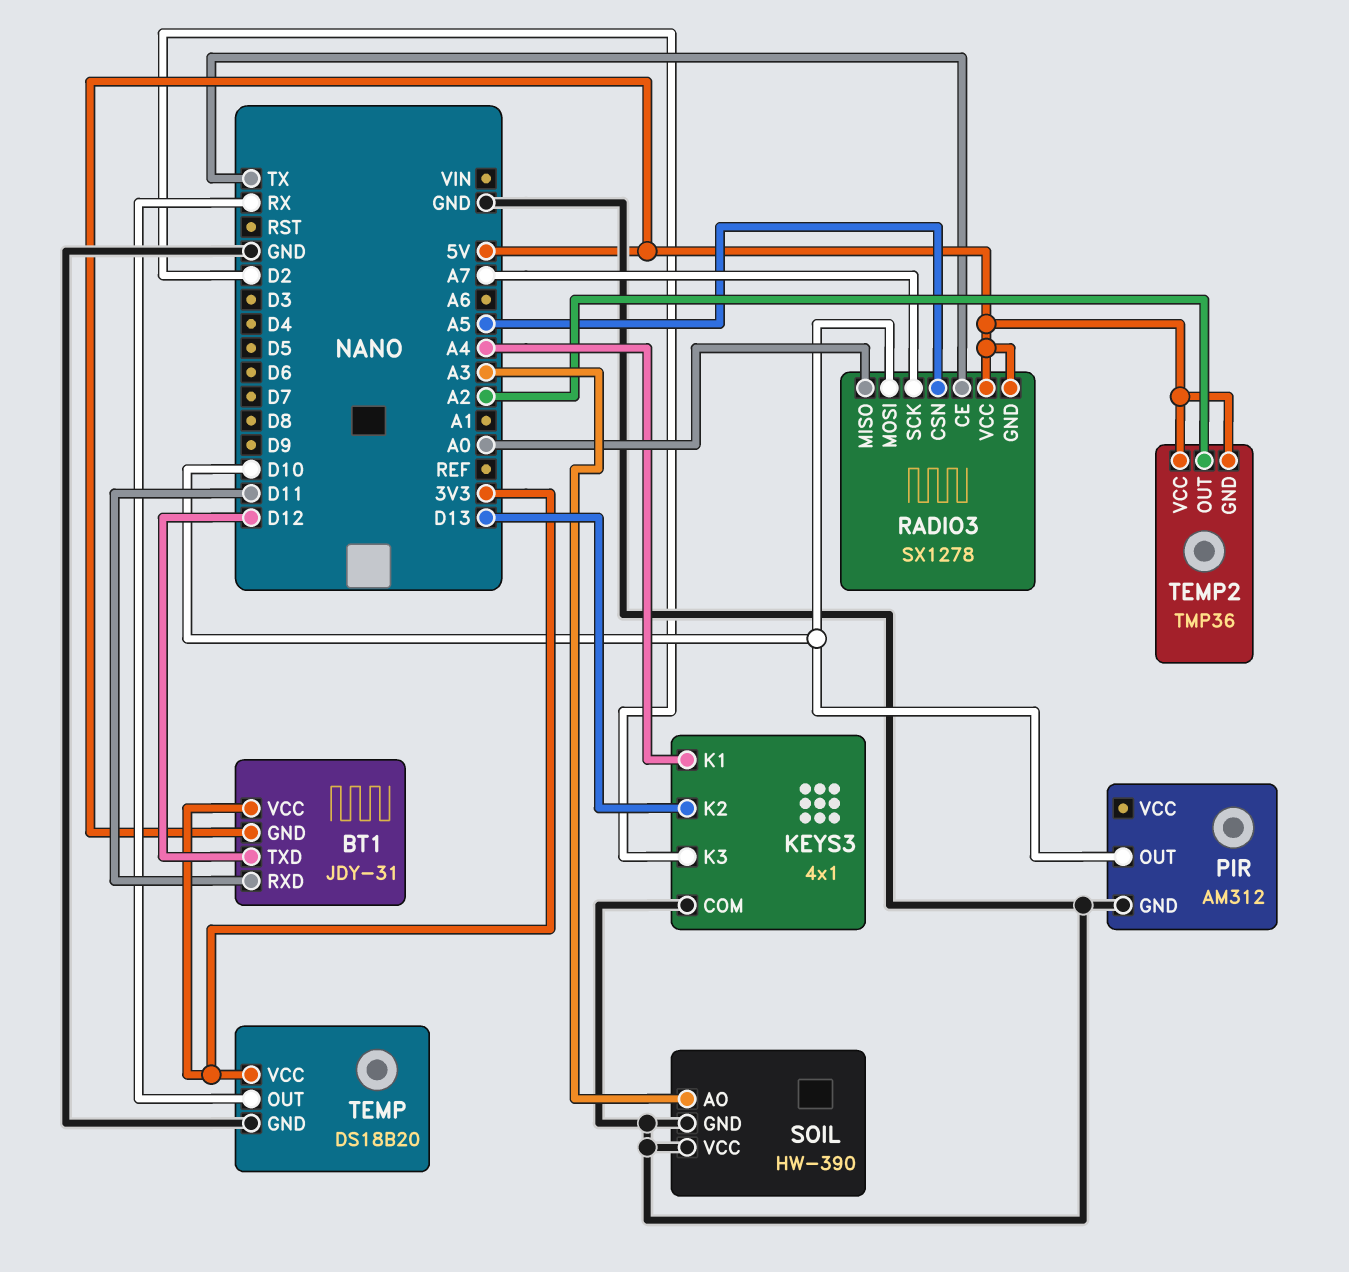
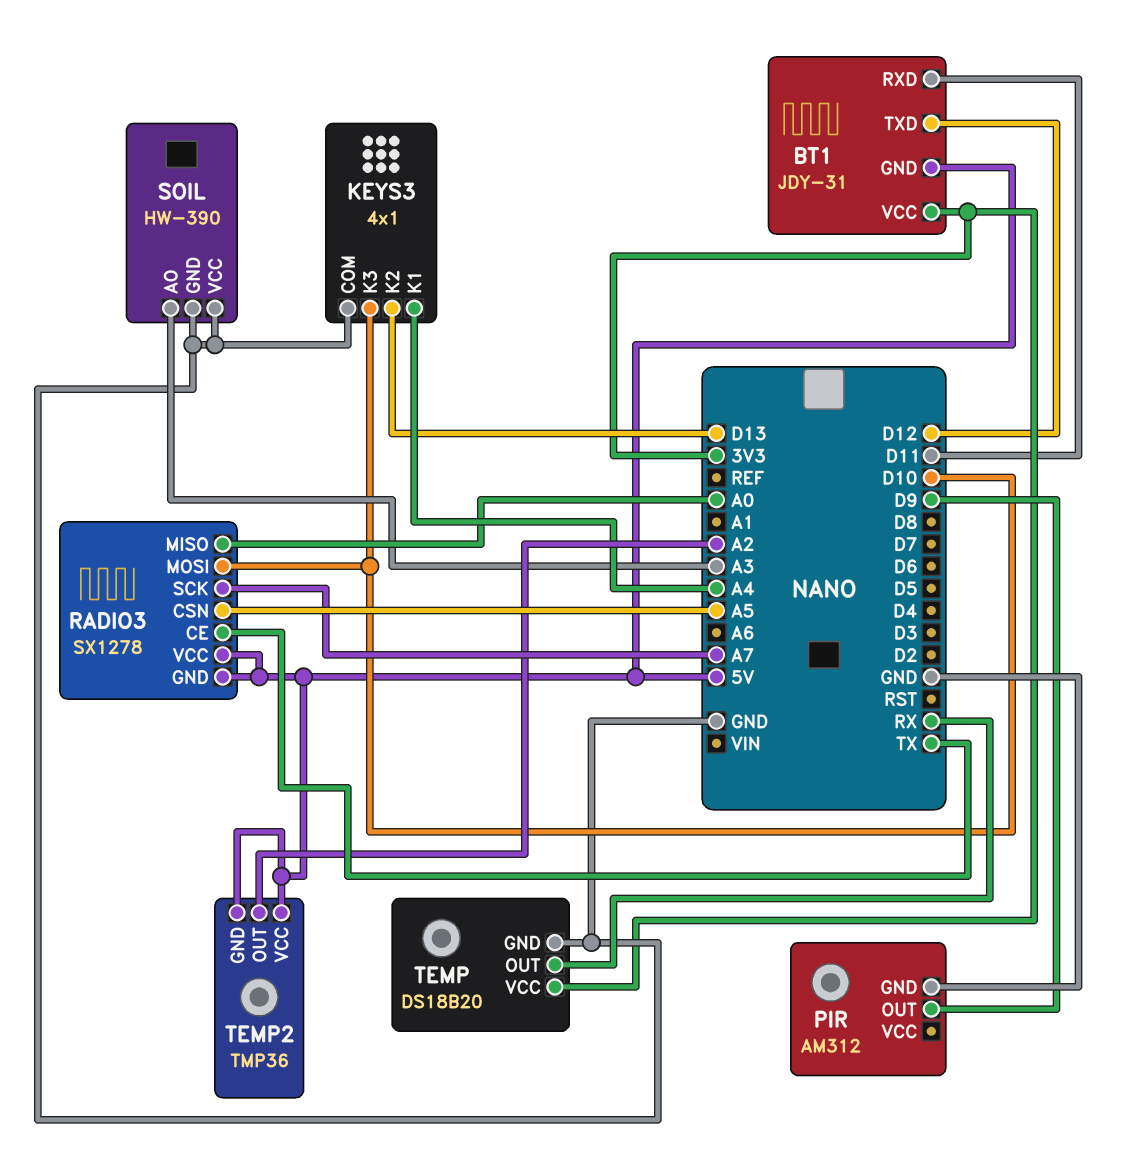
KEYS3 pin K3: D2 -> D10
PIR pin OUT: D10 -> D9

